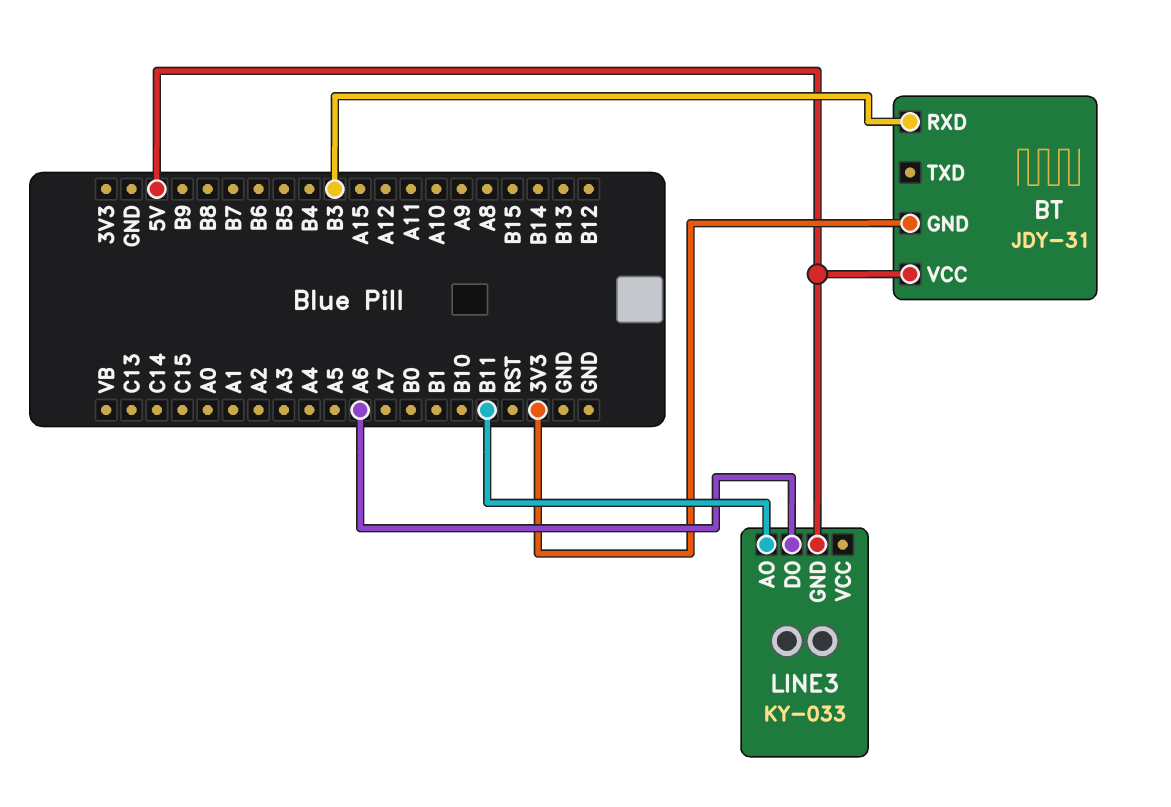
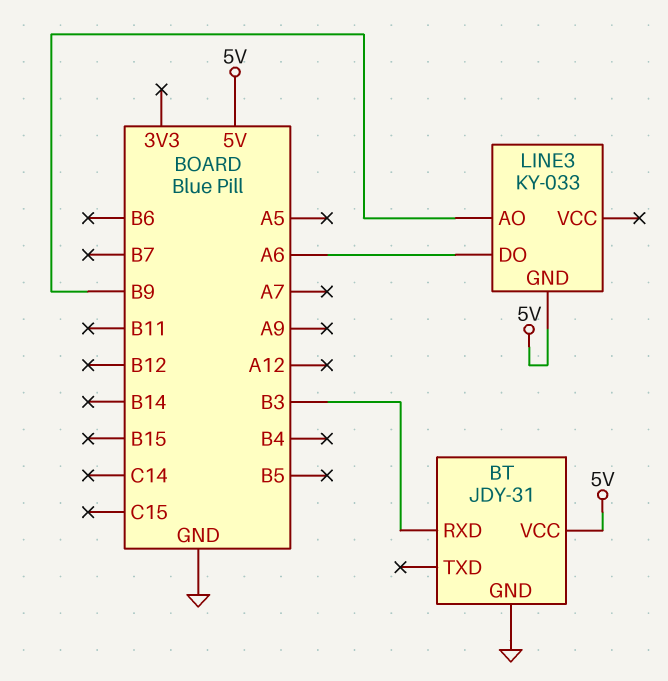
BT pin GND: 3V3 -> GND
LINE3 pin AO: B11 -> B9

